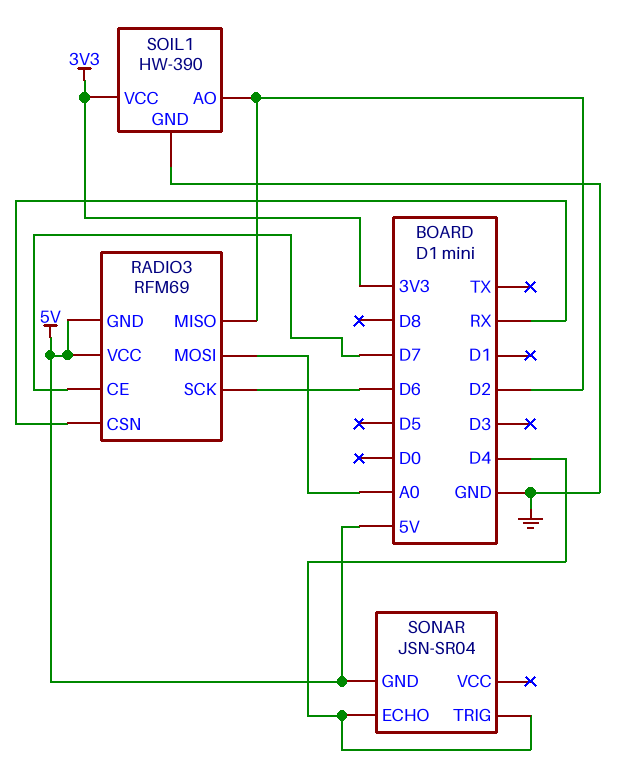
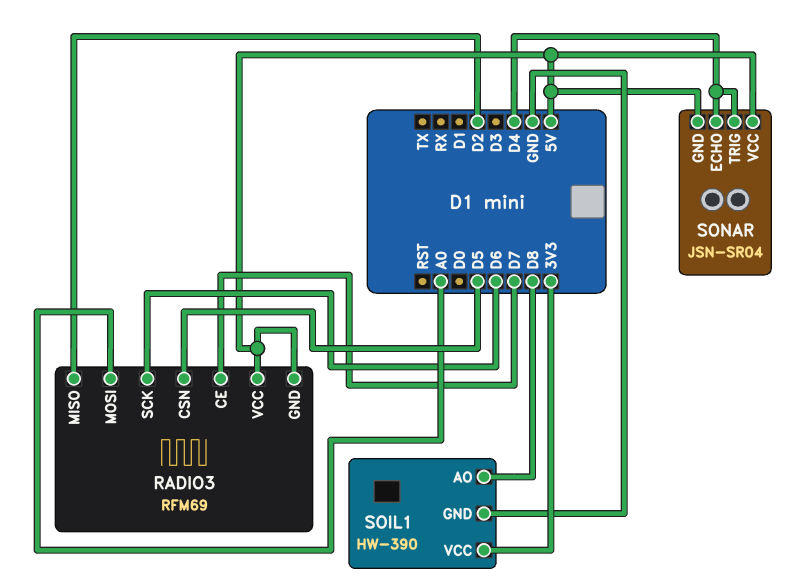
RADIO3 pin CSN: RX -> D5
SOIL1 pin AO: D2 -> D8
SONAR pin VCC: none -> 5V

